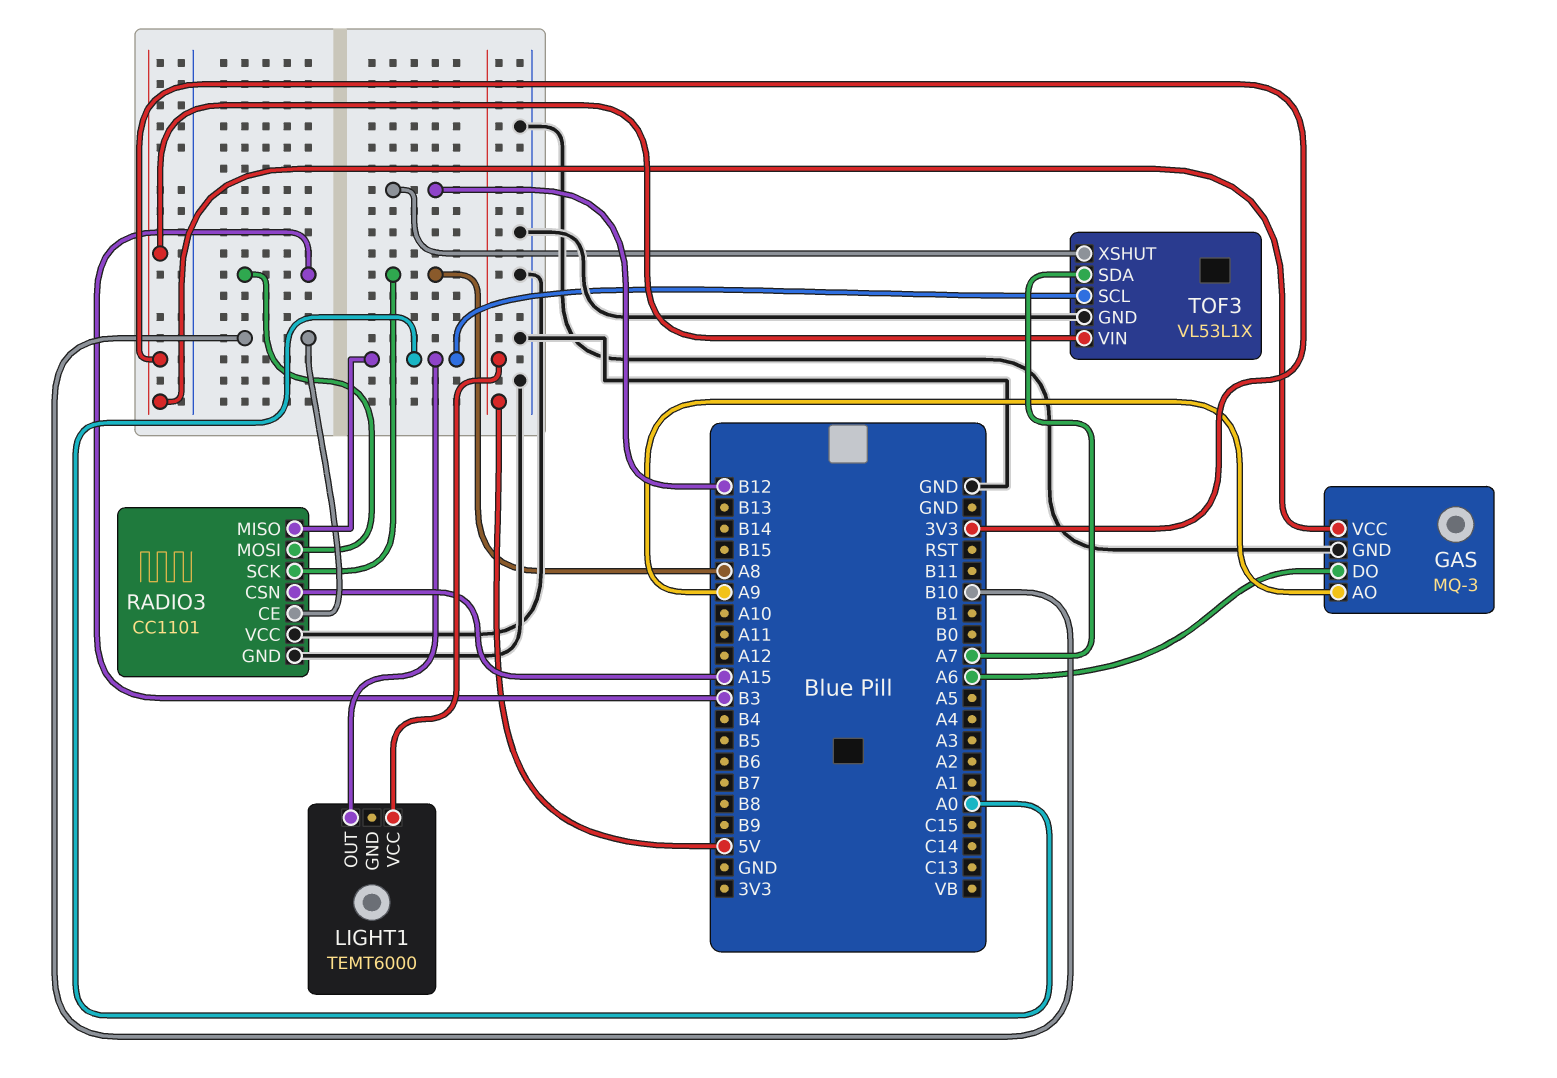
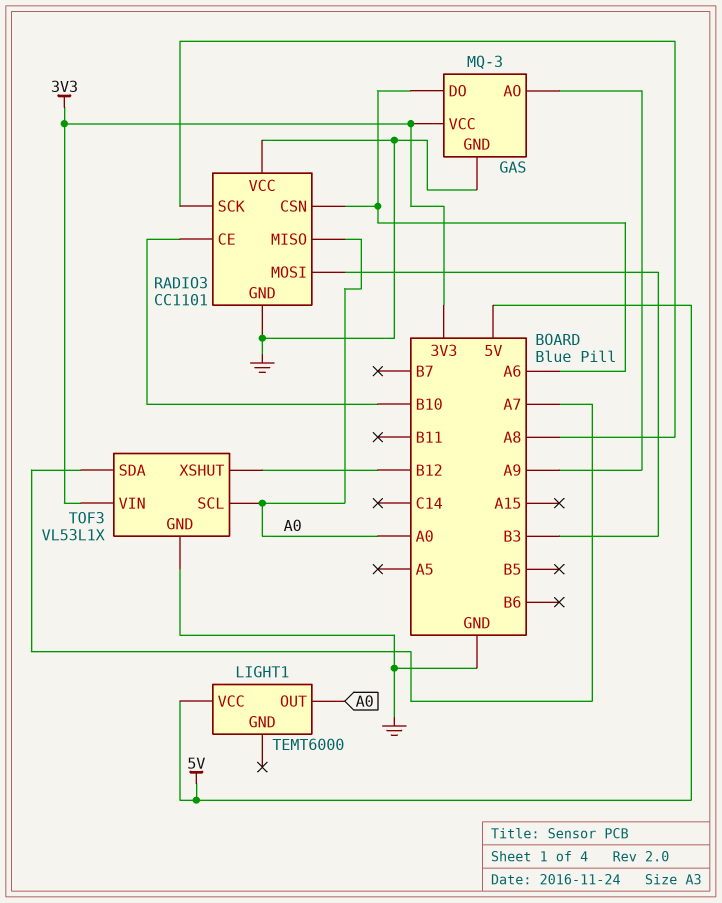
RADIO3 pin CSN: A15 -> A6

